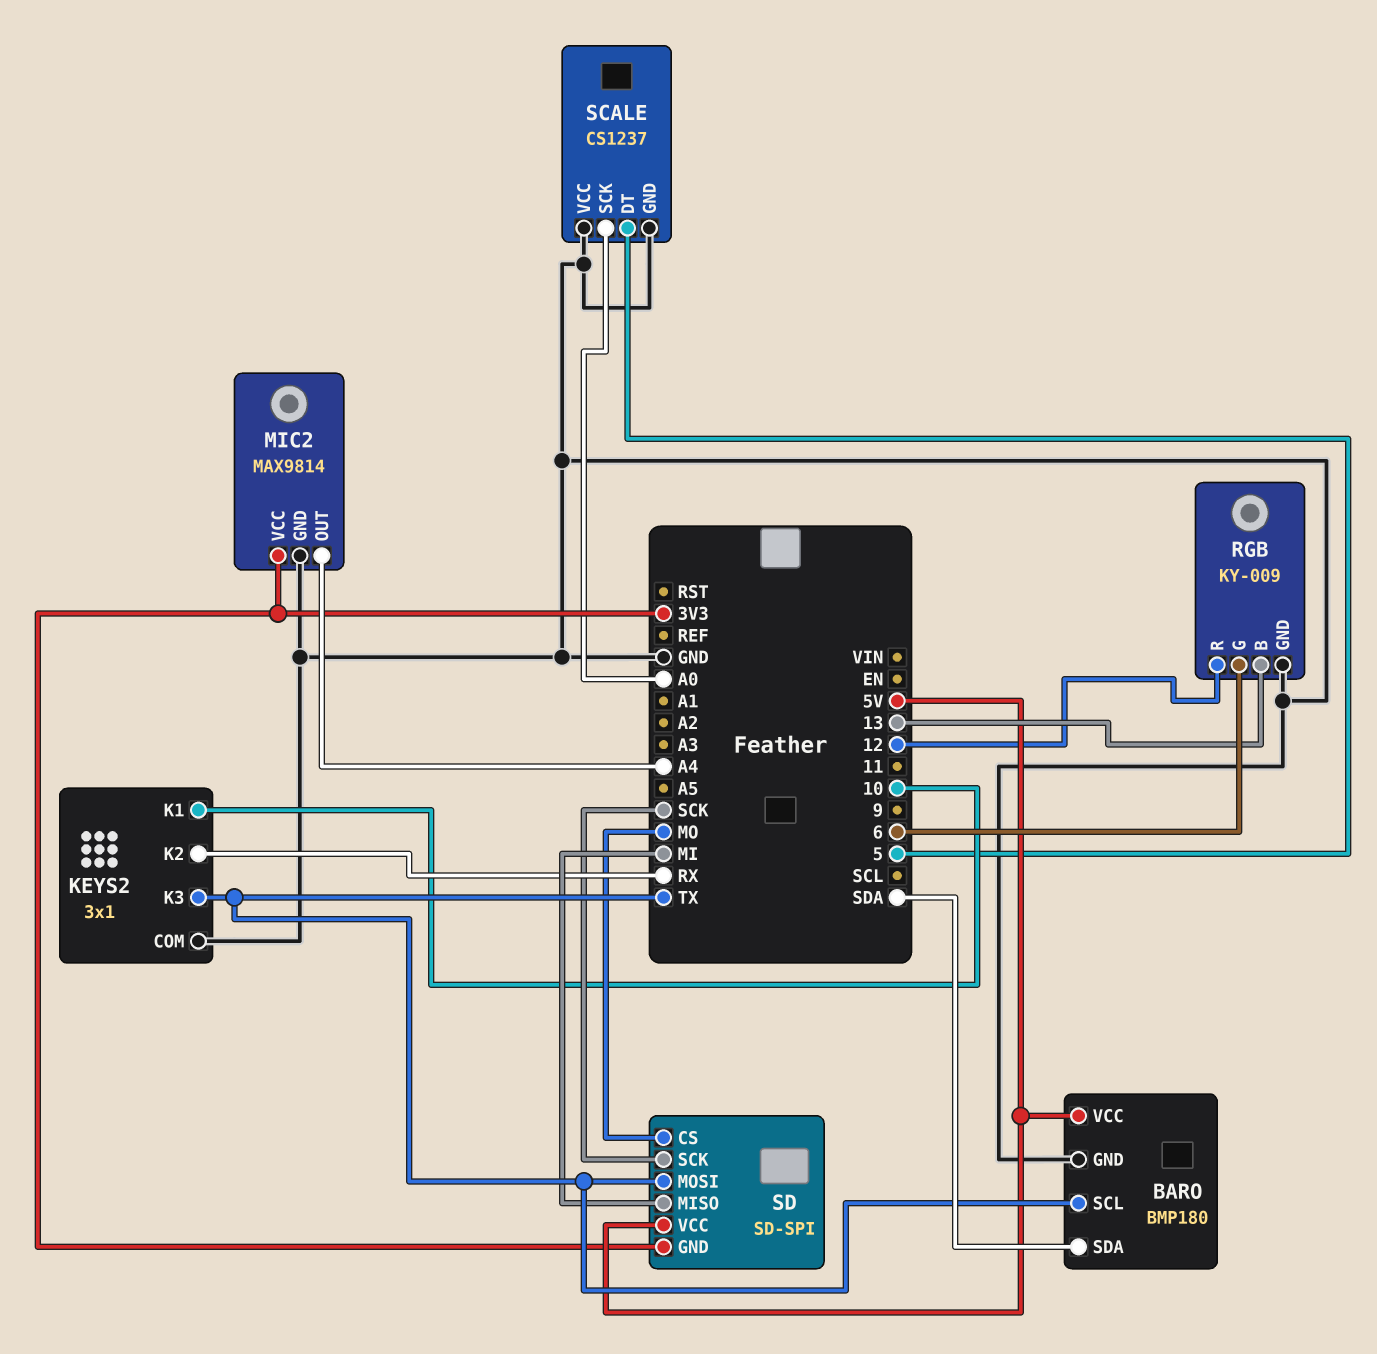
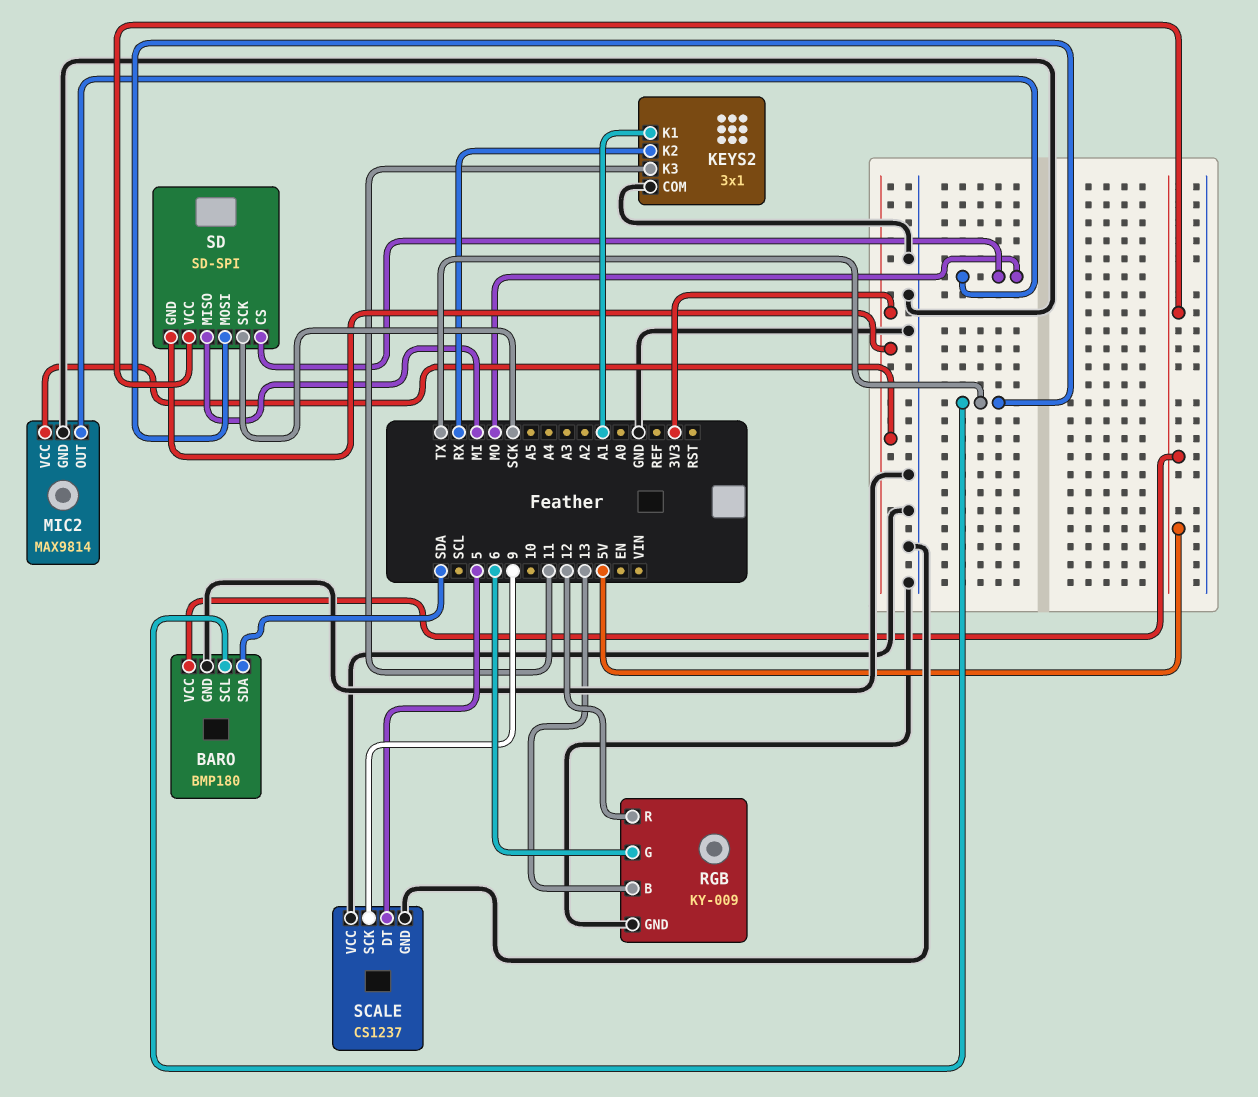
KEYS2 pin K1: 10 -> A1
KEYS2 pin K3: TX -> 11
MIC2 pin OUT: A4 -> MO
SCALE pin SCK: A0 -> 9

